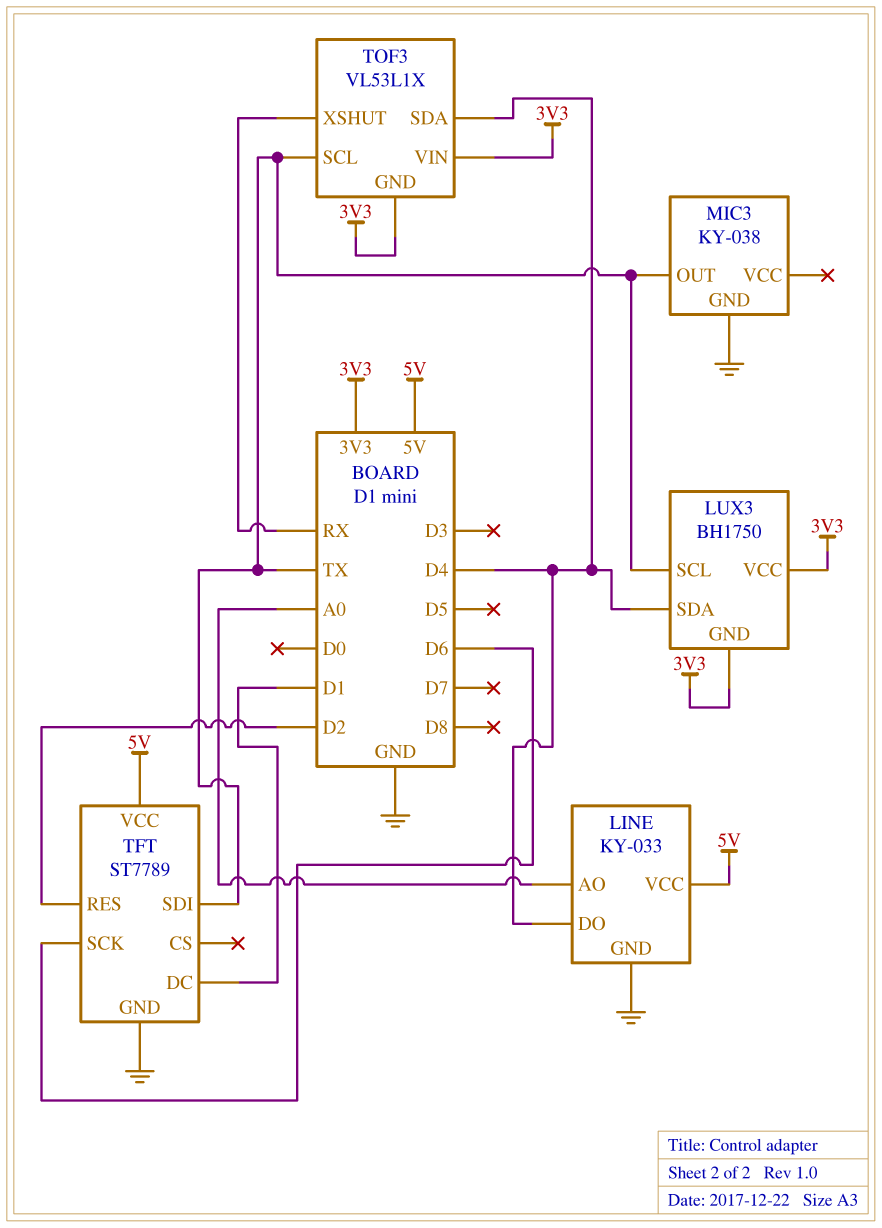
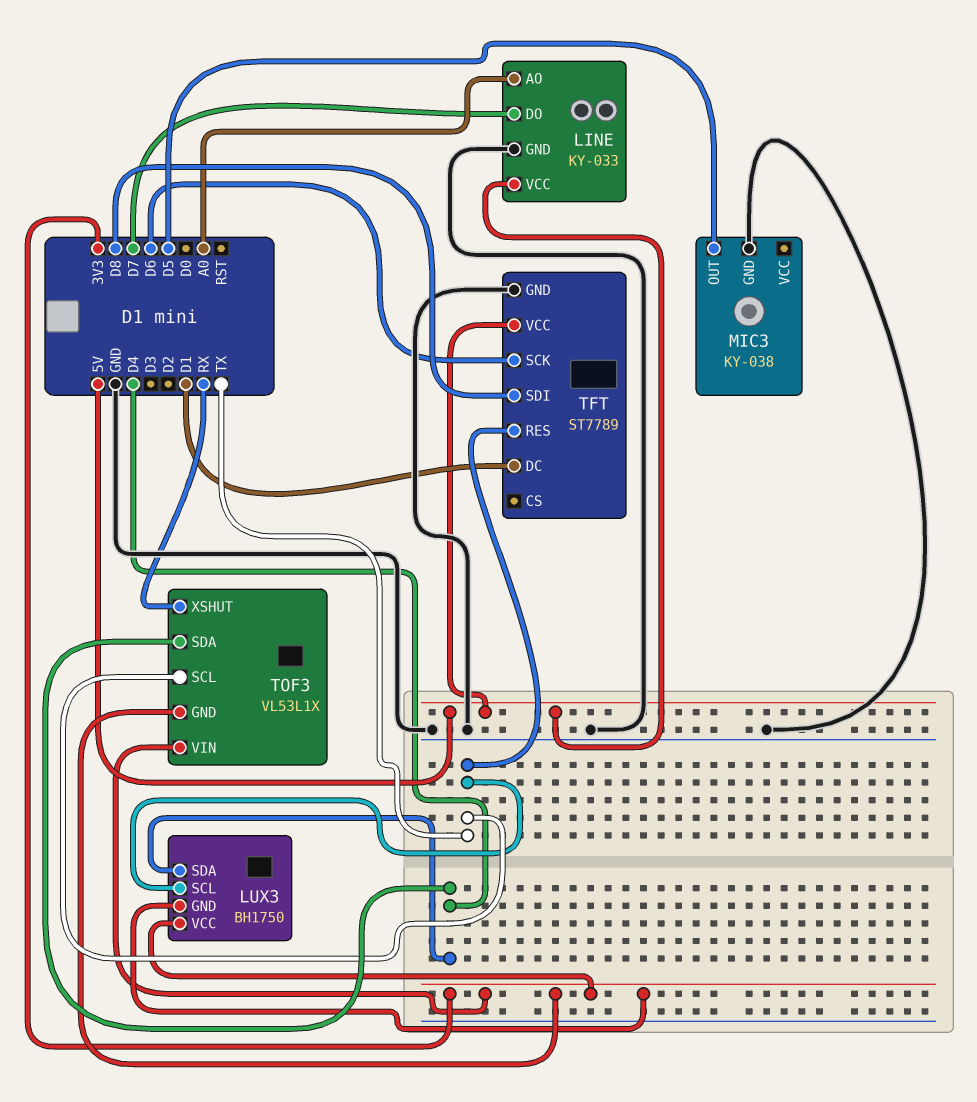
LINE pin DO: D4 -> D7
MIC3 pin OUT: TX -> D5
TFT pin RES: D2 -> TX
TFT pin SDI: TX -> D8

